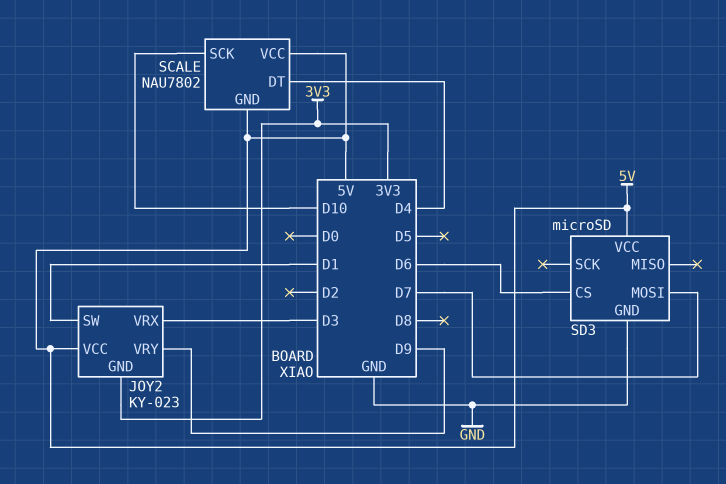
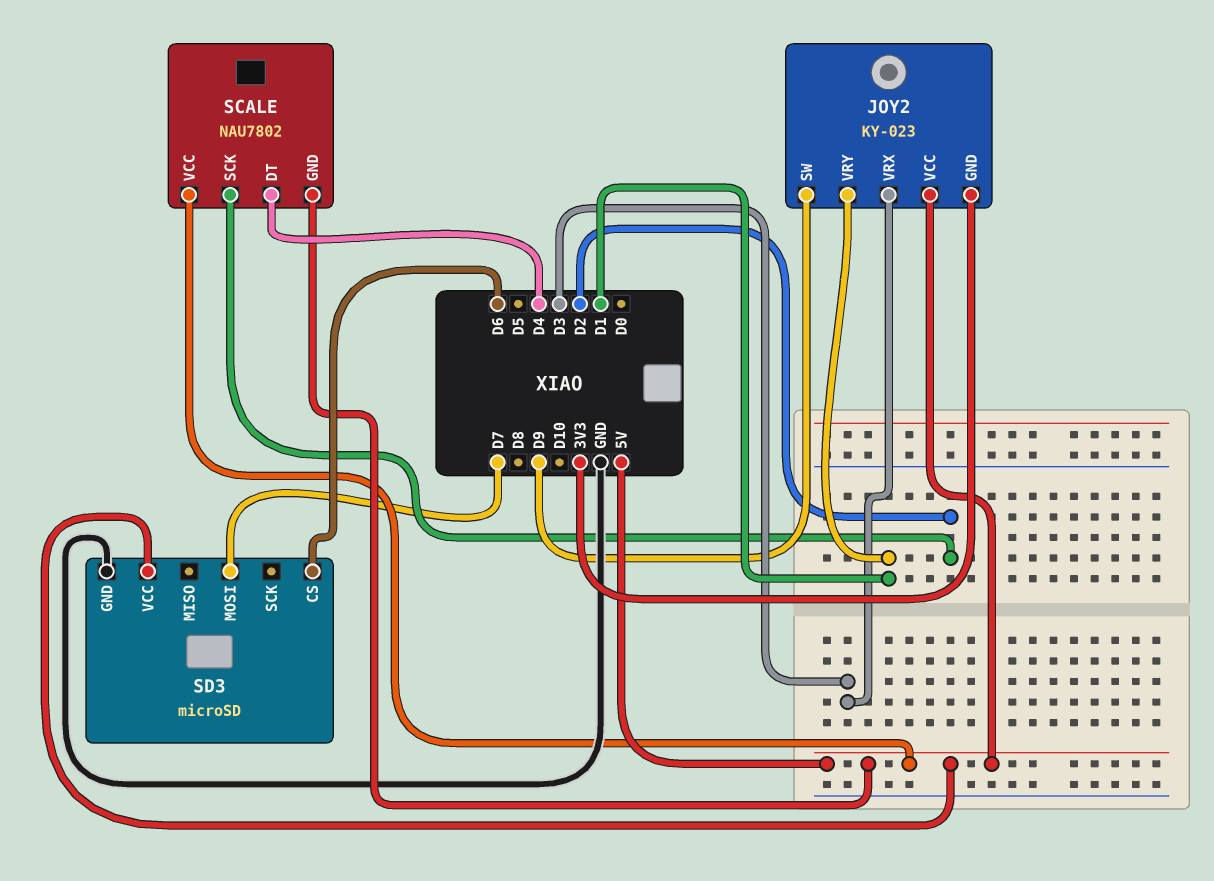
JOY2 pin SW: D1 -> D9
JOY2 pin VRY: D9 -> D1
SCALE pin SCK: D10 -> D2

